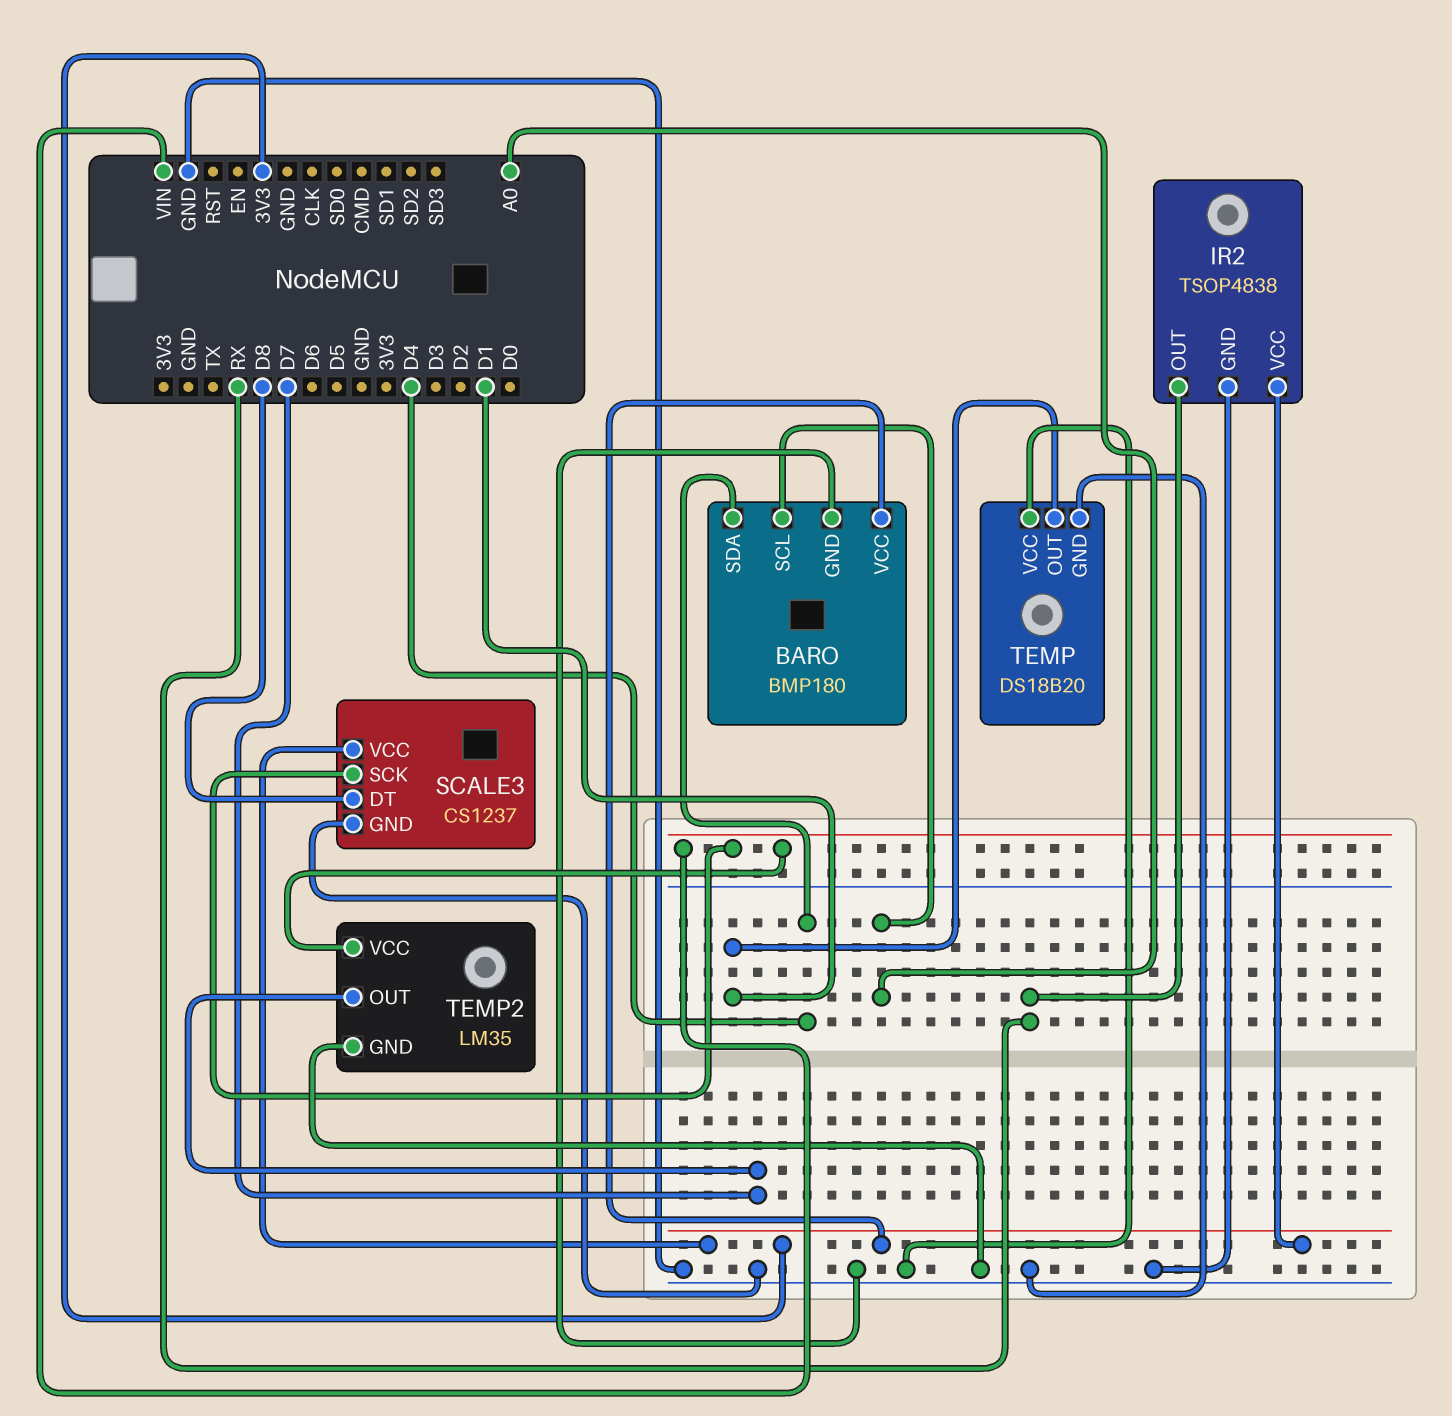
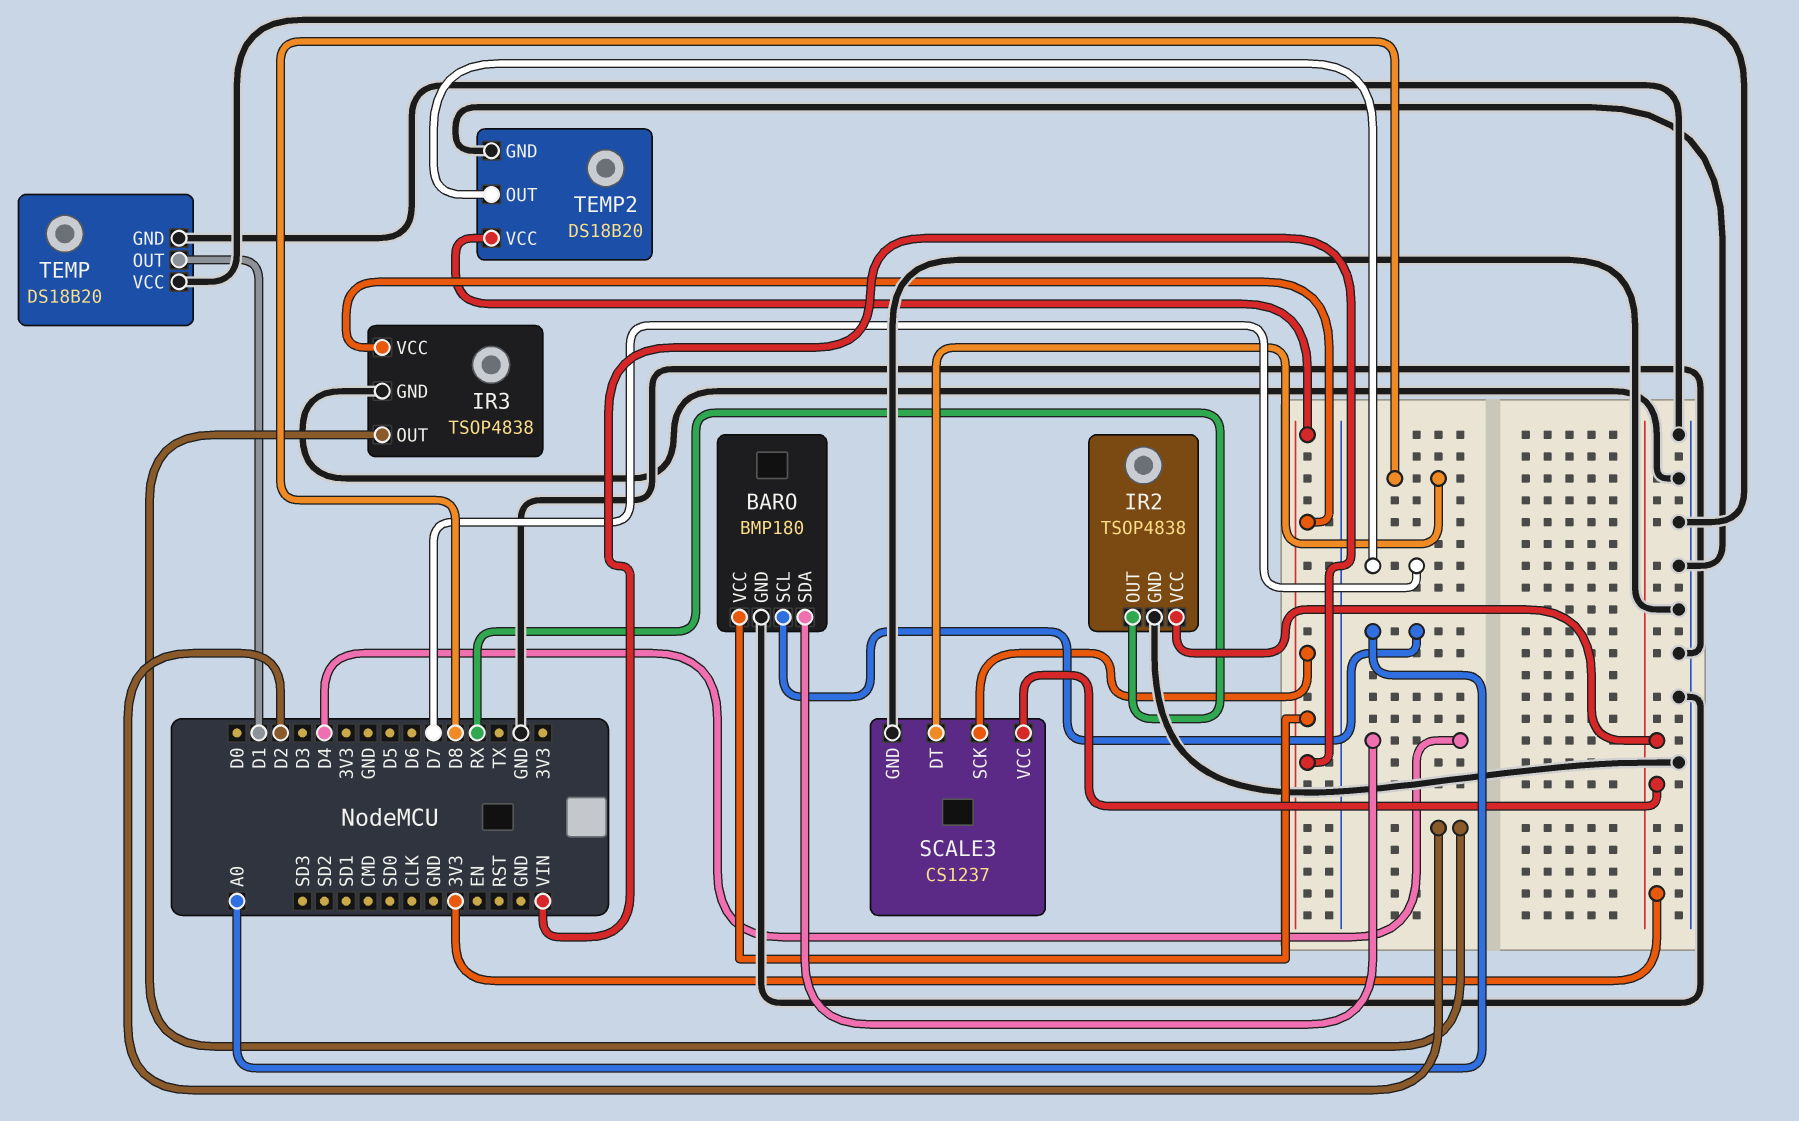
BARO pin VCC: 3V3 -> VIN
IR3: none -> TSOP4838
IR3 pin GND: none -> GND
IR3 pin OUT: none -> D2
IR3 pin VCC: none -> VIN
TEMP2: LM35 -> DS18B20

